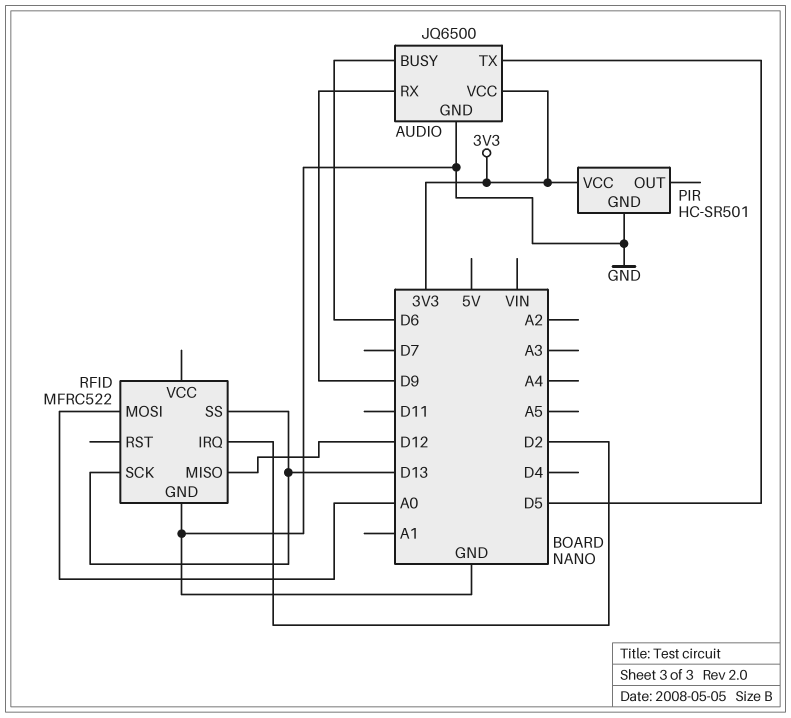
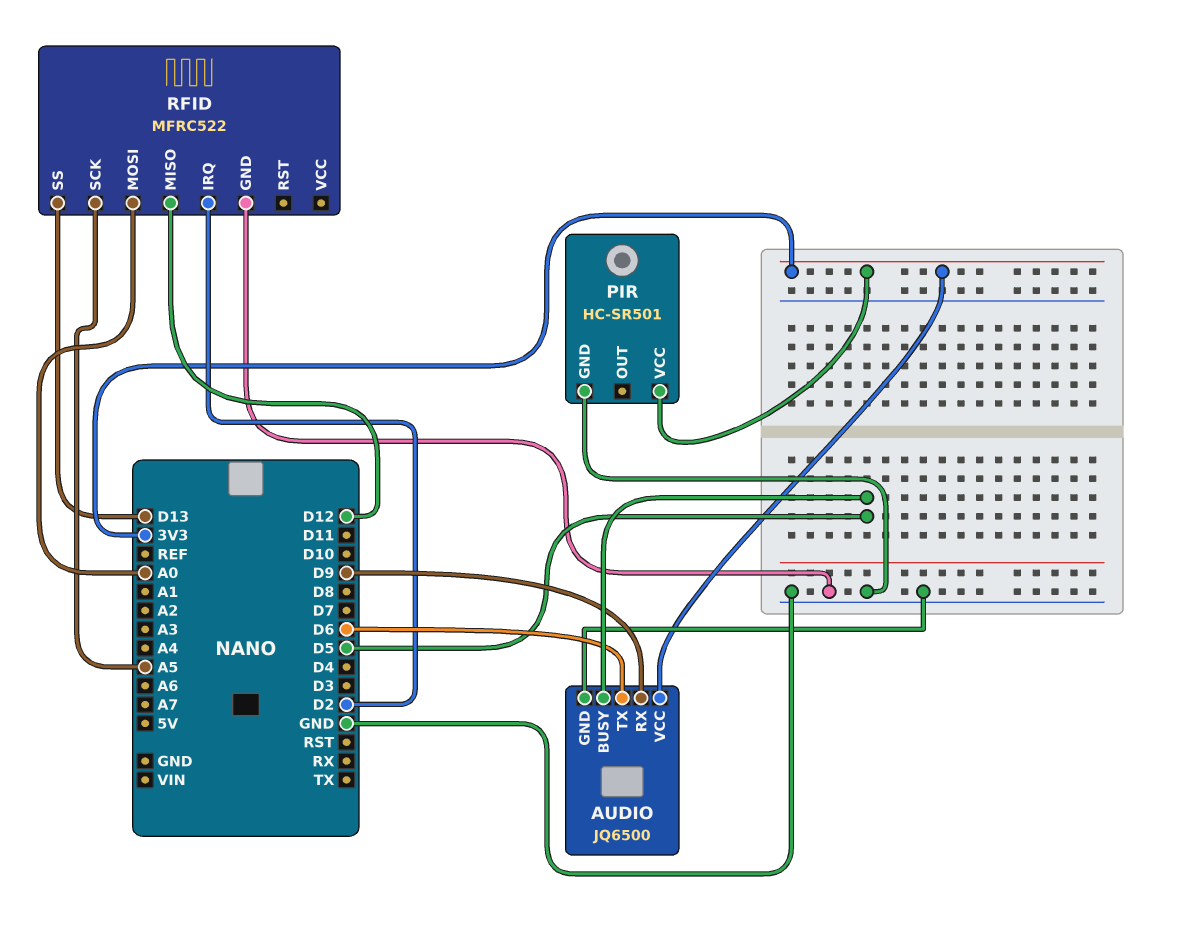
AUDIO pin BUSY: D6 -> D5
AUDIO pin TX: D5 -> D6
RFID pin SCK: D13 -> A5

